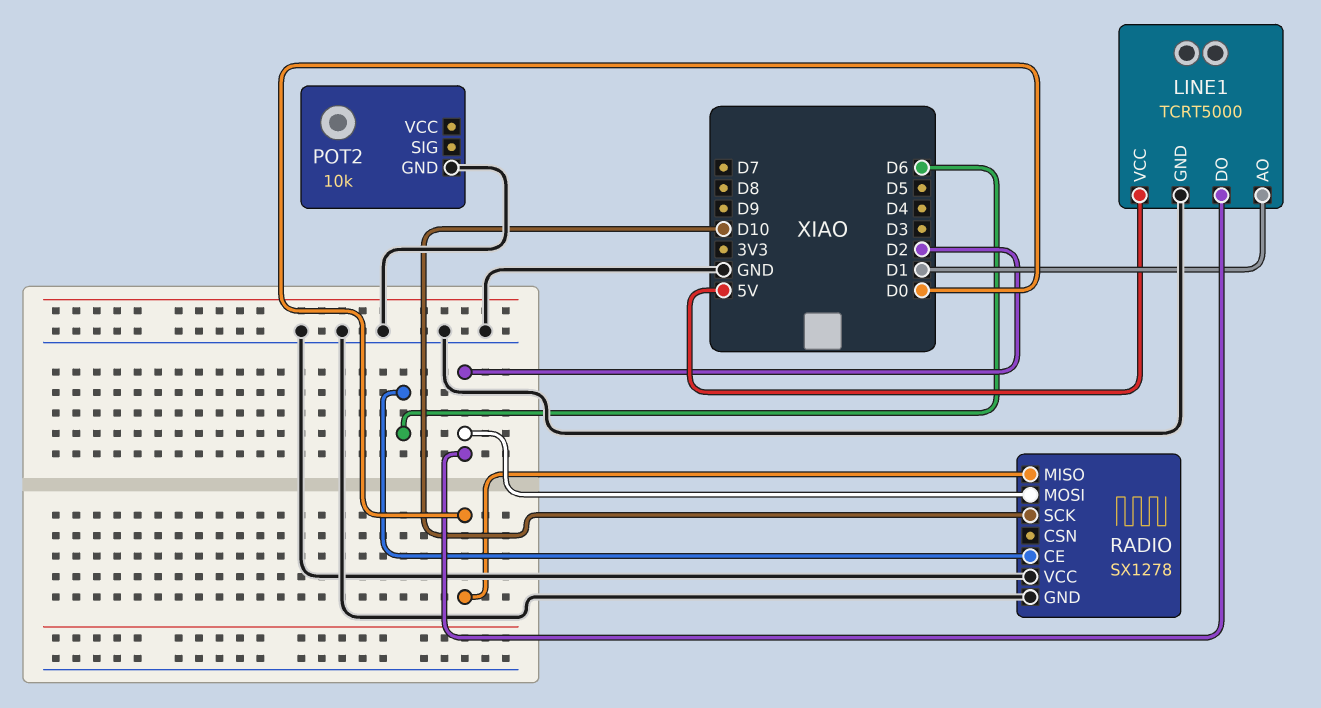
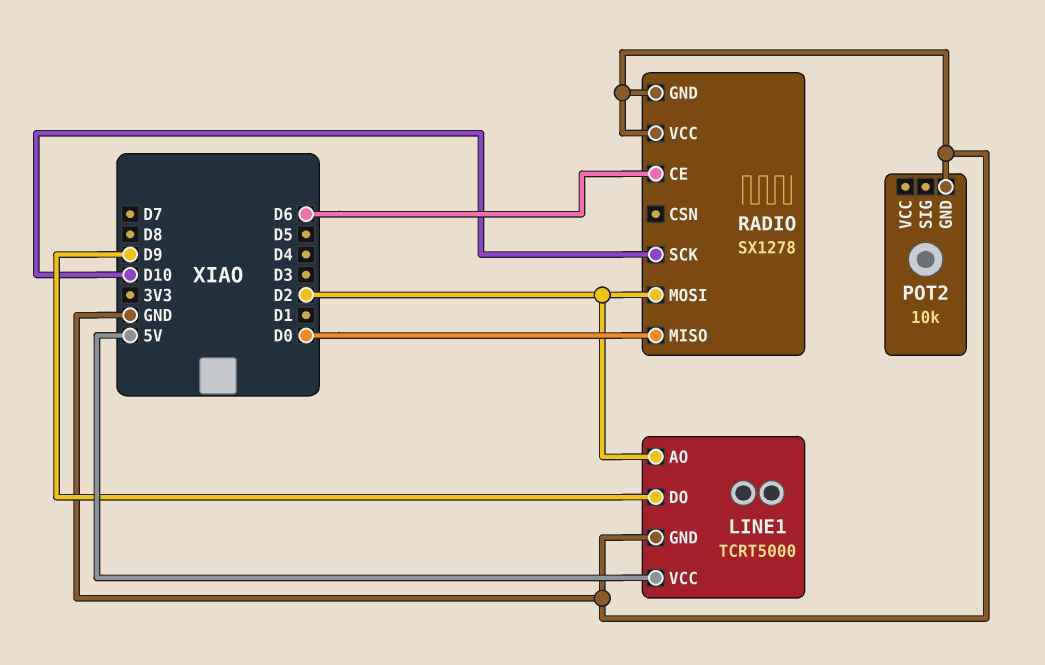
LINE1 pin AO: D1 -> D2
LINE1 pin DO: D2 -> D9

